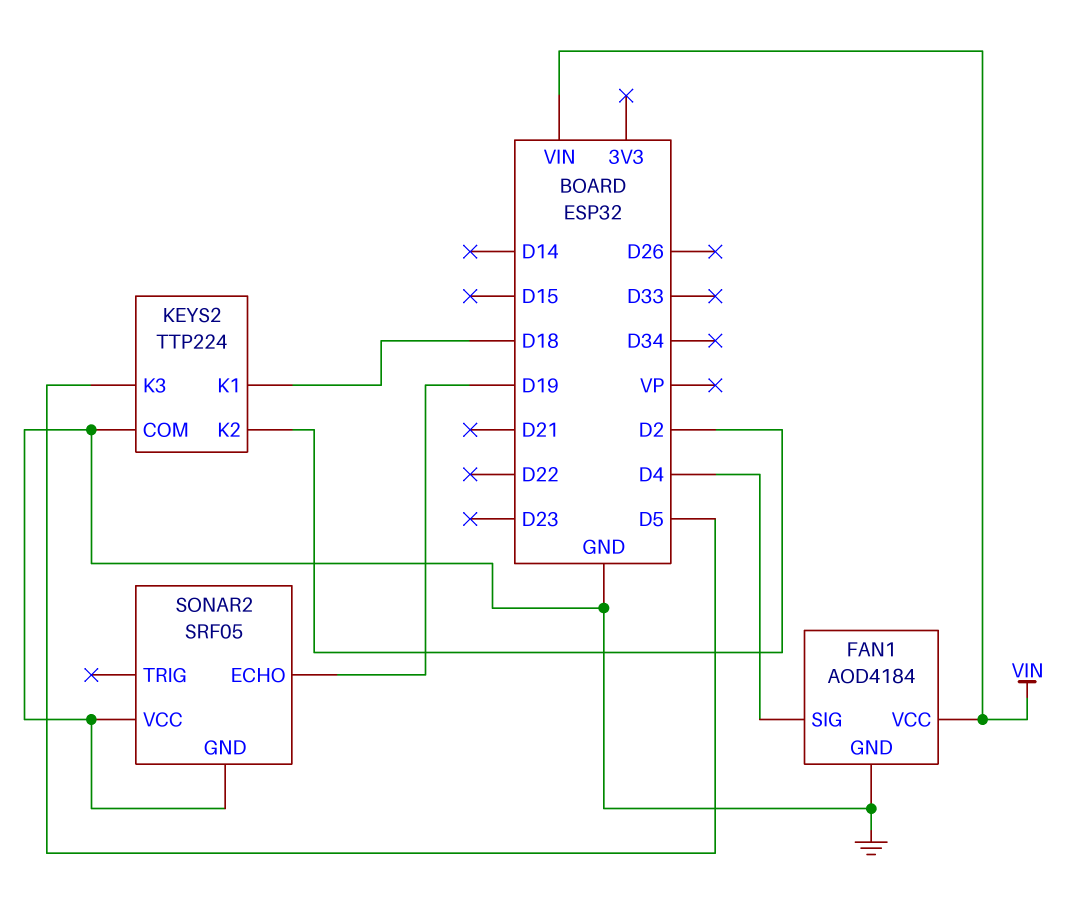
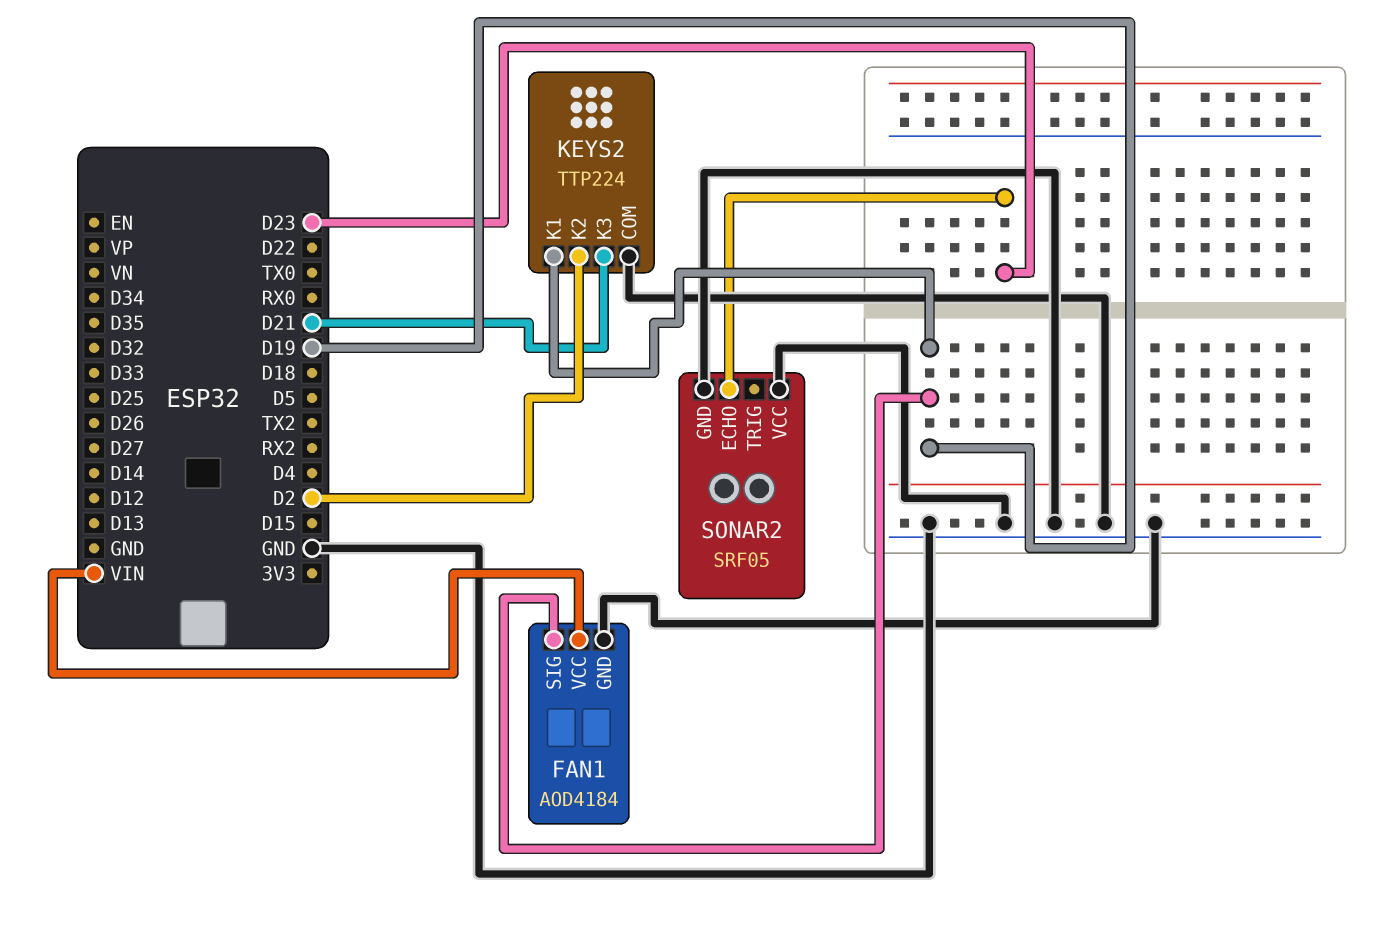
FAN1 pin SIG: D4 -> D19
KEYS2 pin K1: D18 -> D19
KEYS2 pin K3: D5 -> D21
SONAR2 pin ECHO: D19 -> D23

